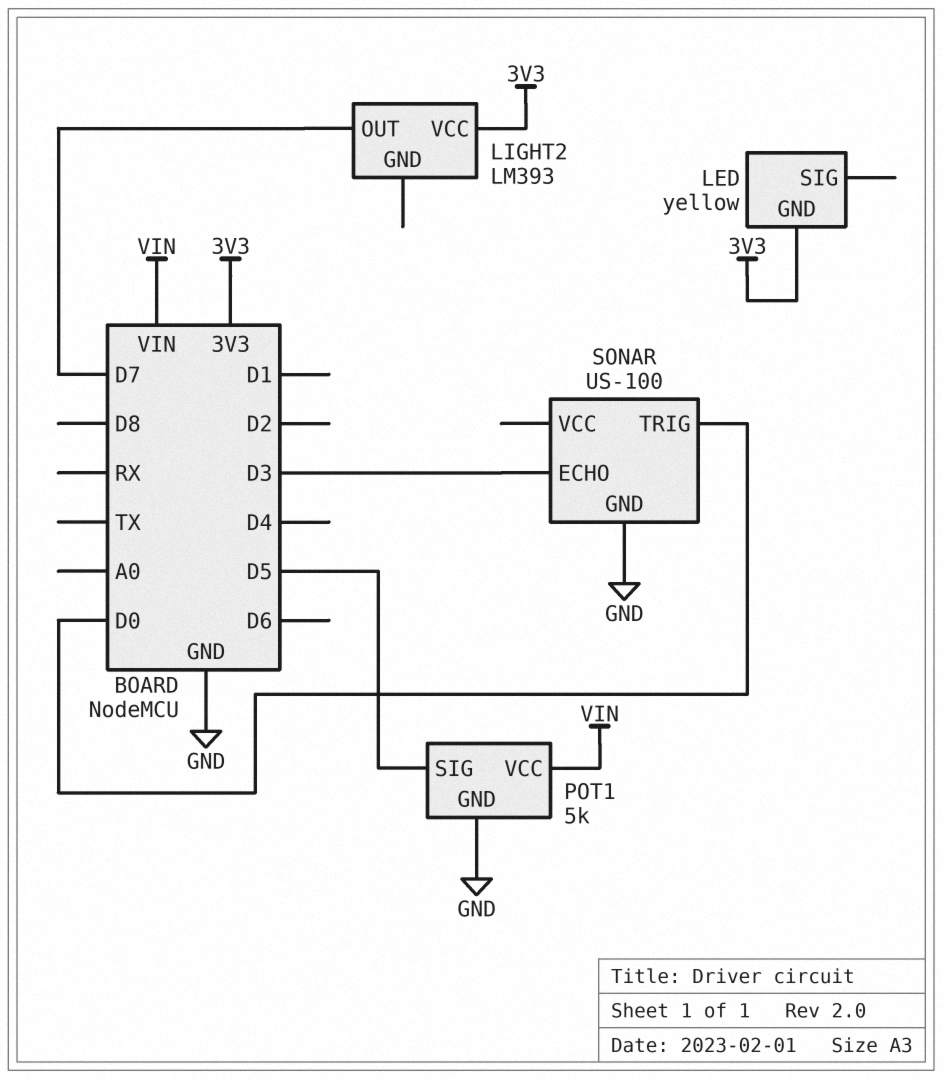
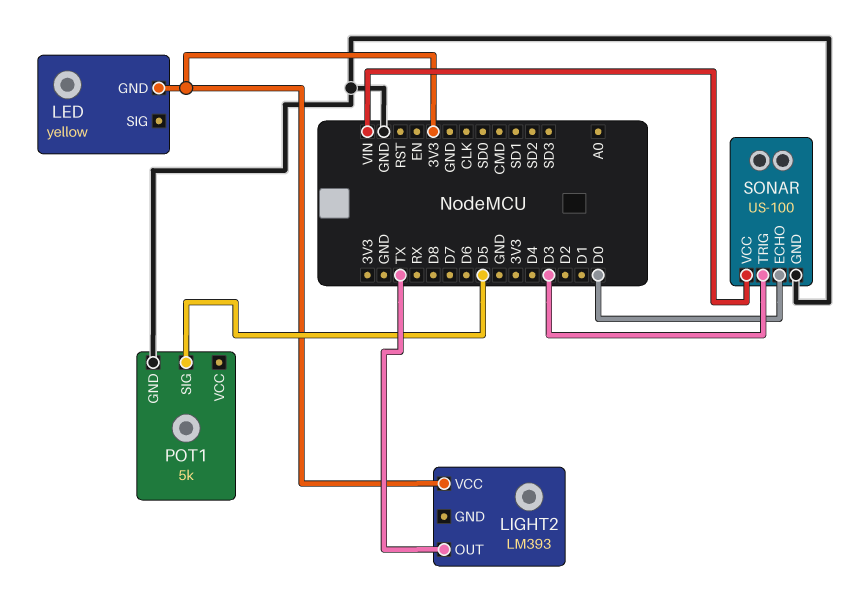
LIGHT2 pin OUT: D7 -> TX
POT1 pin VCC: VIN -> none
SONAR pin ECHO: D3 -> D0
SONAR pin TRIG: D0 -> D3
SONAR pin VCC: none -> VIN

